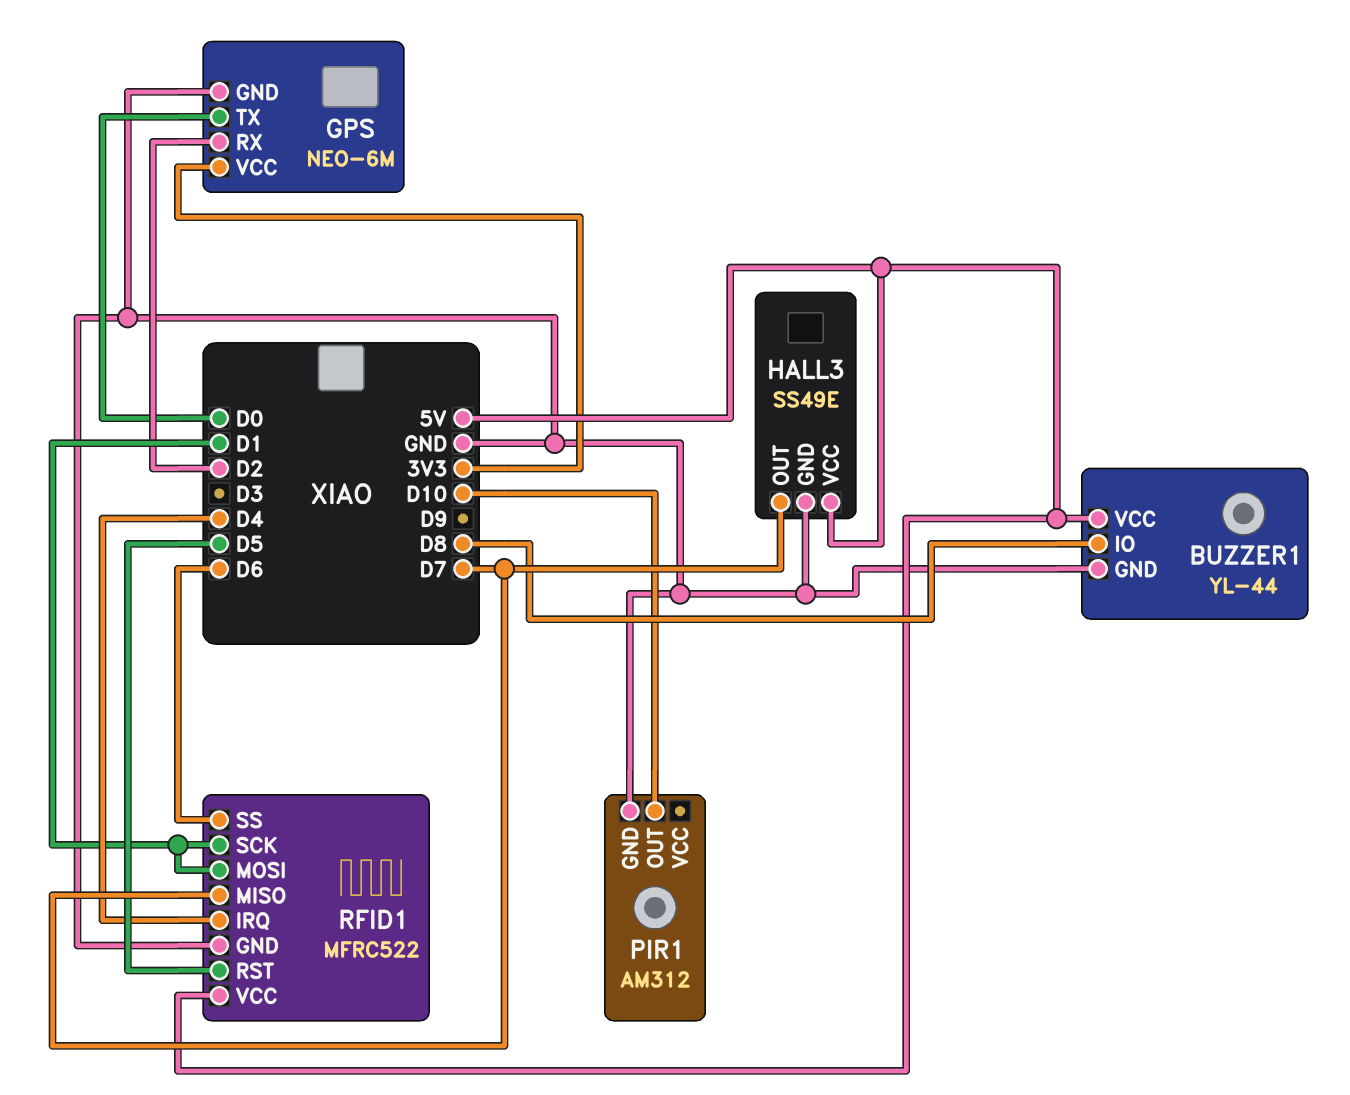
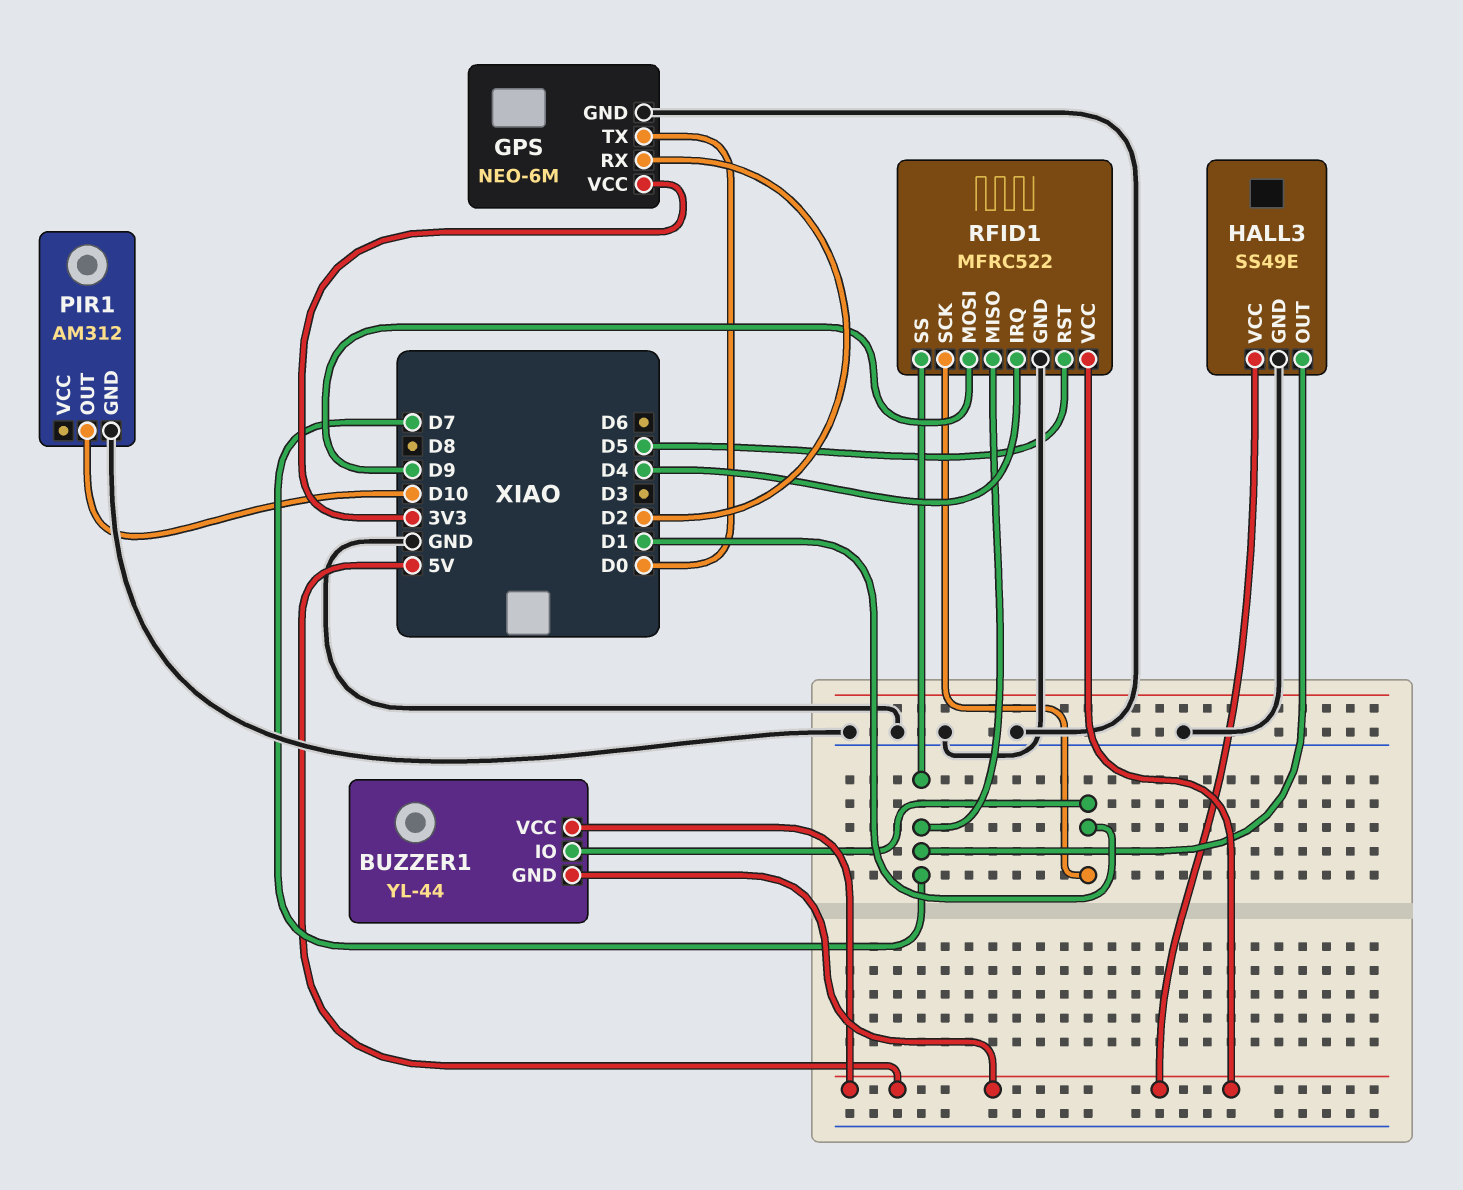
BUZZER1 pin GND: GND -> 5V
BUZZER1 pin IO: D8 -> D1
RFID1 pin MOSI: D1 -> D9
RFID1 pin SS: D6 -> D7

